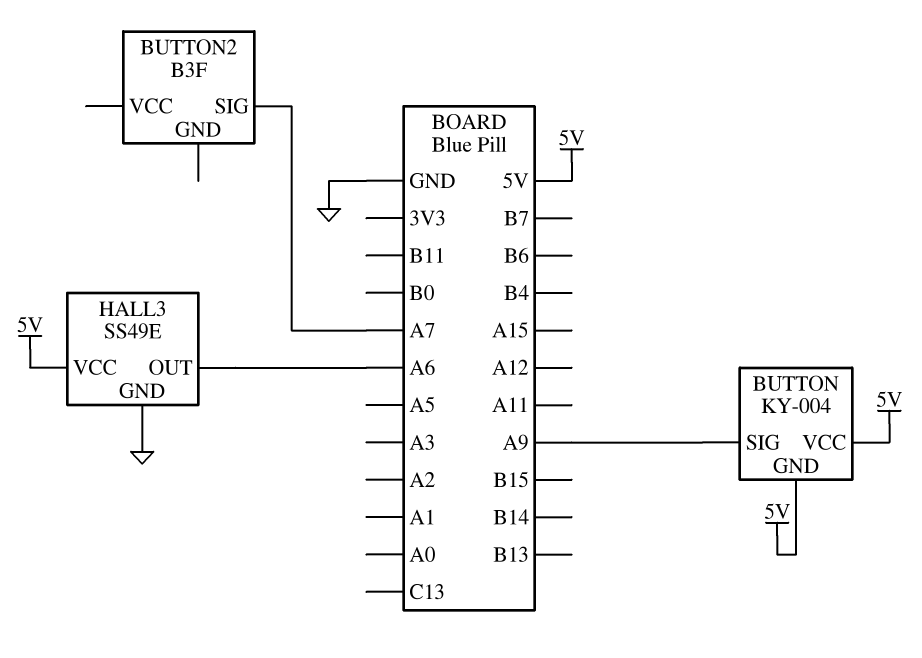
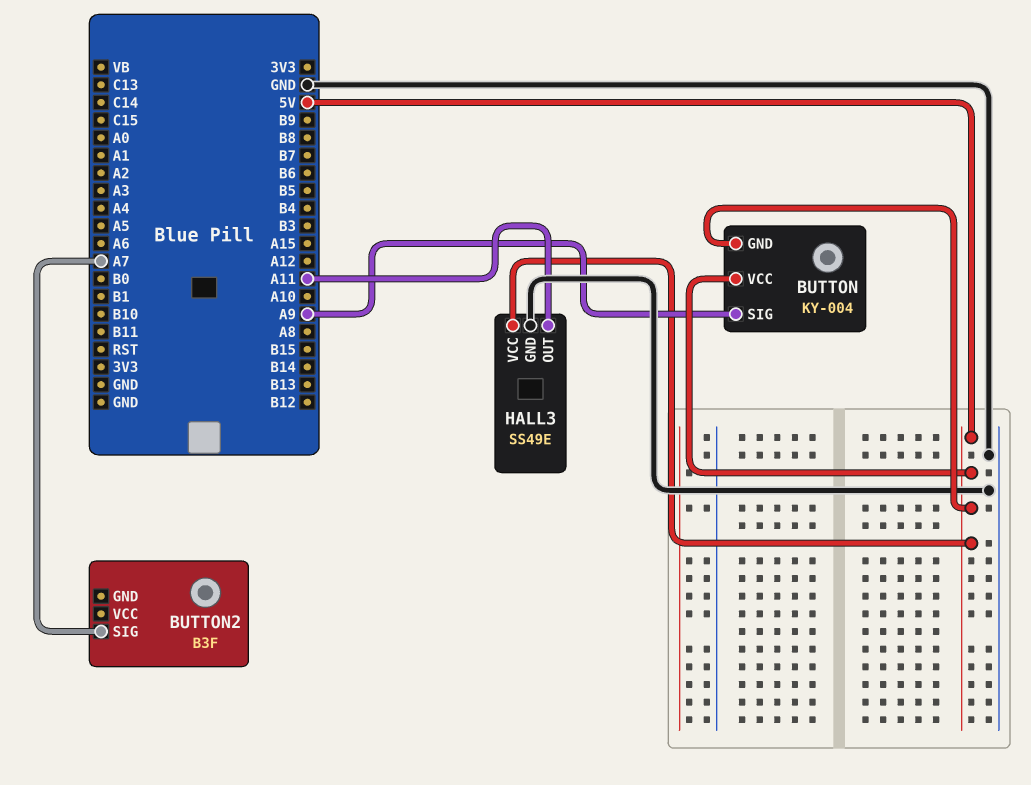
HALL3 pin OUT: A6 -> A11

